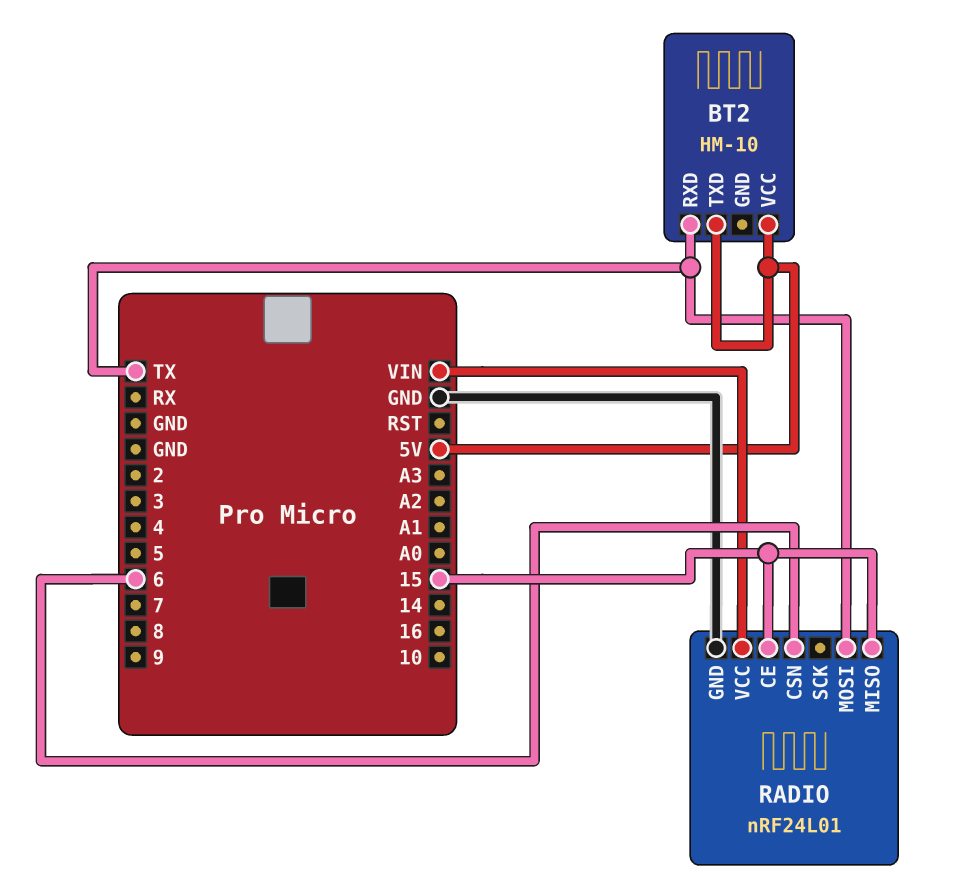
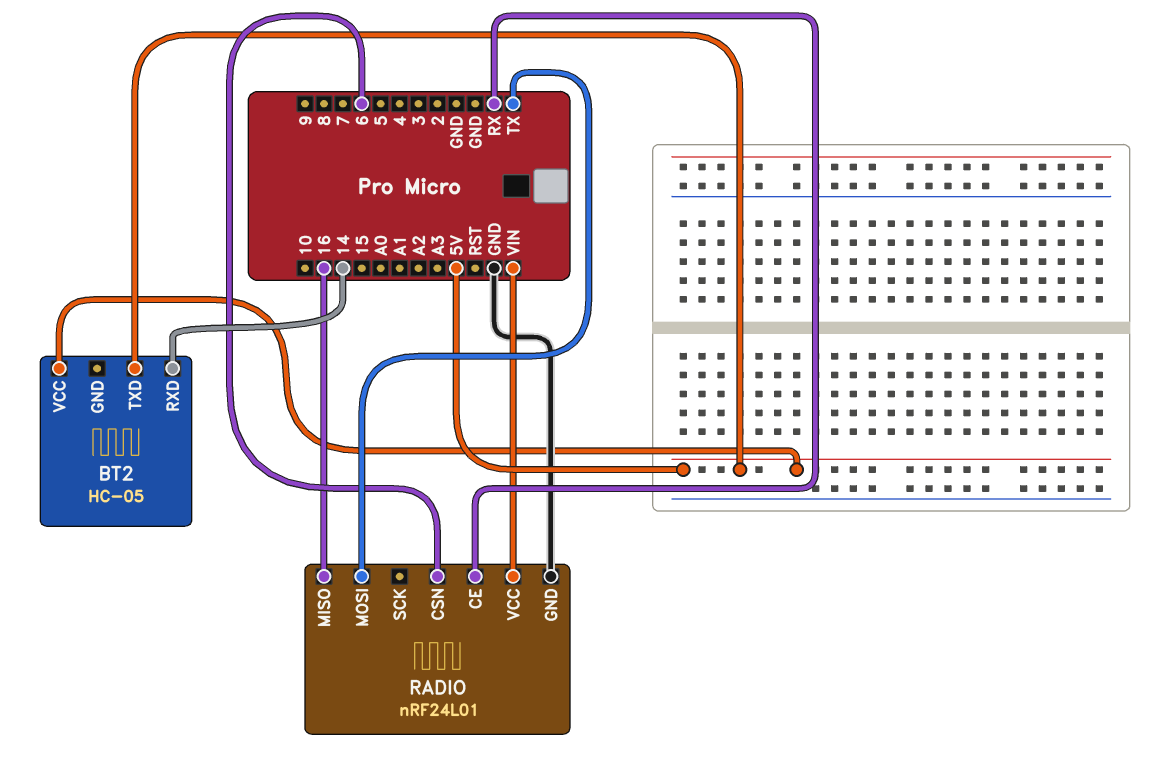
BT2: HM-10 -> HC-05
BT2 pin RXD: TX -> 14
RADIO pin CE: 15 -> RX
RADIO pin MISO: 15 -> 16

